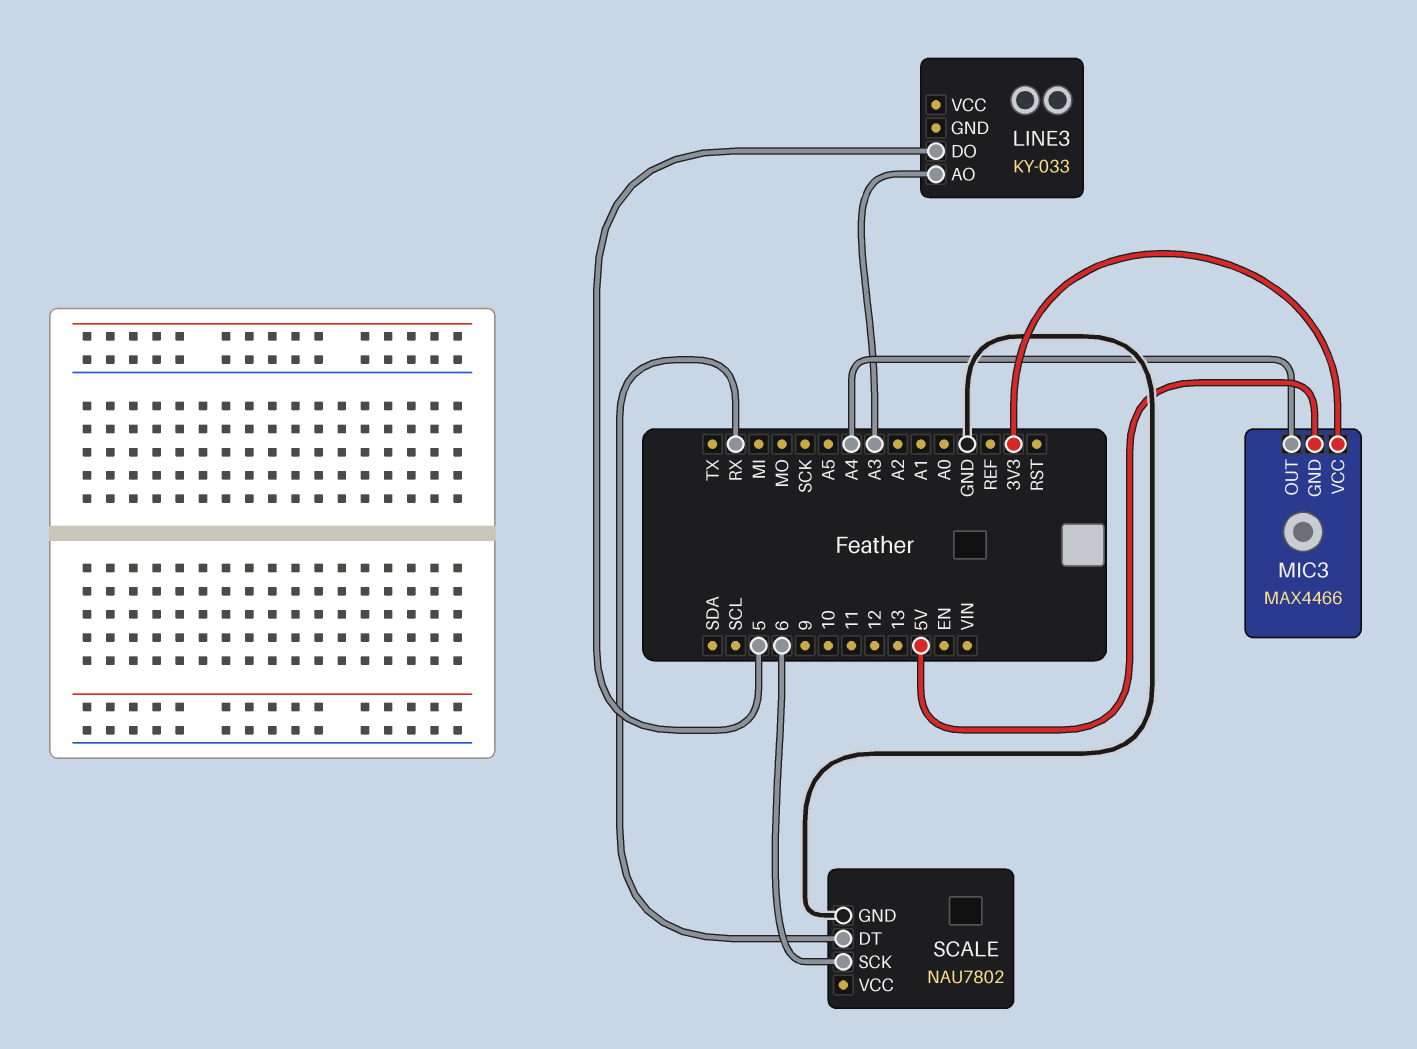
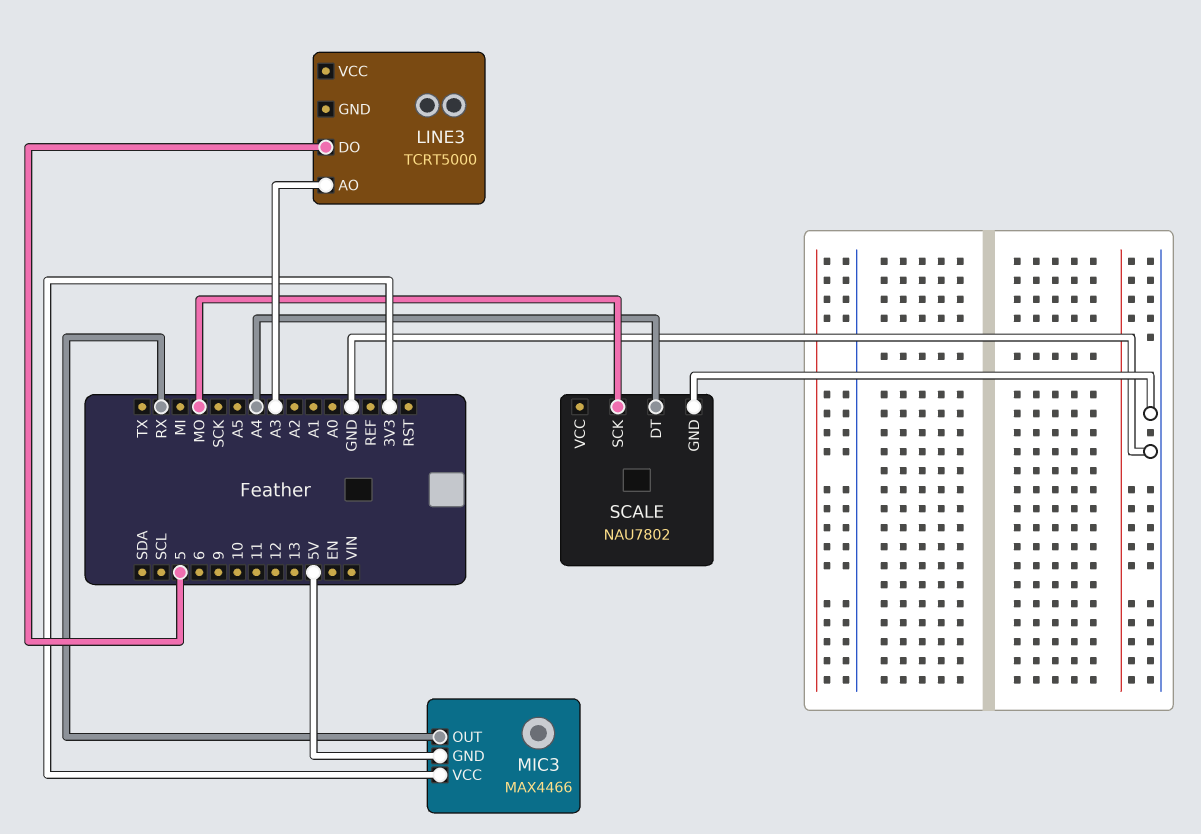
LINE3: KY-033 -> TCRT5000
MIC3 pin OUT: A4 -> RX
SCALE pin DT: RX -> A4
SCALE pin SCK: 6 -> MO

